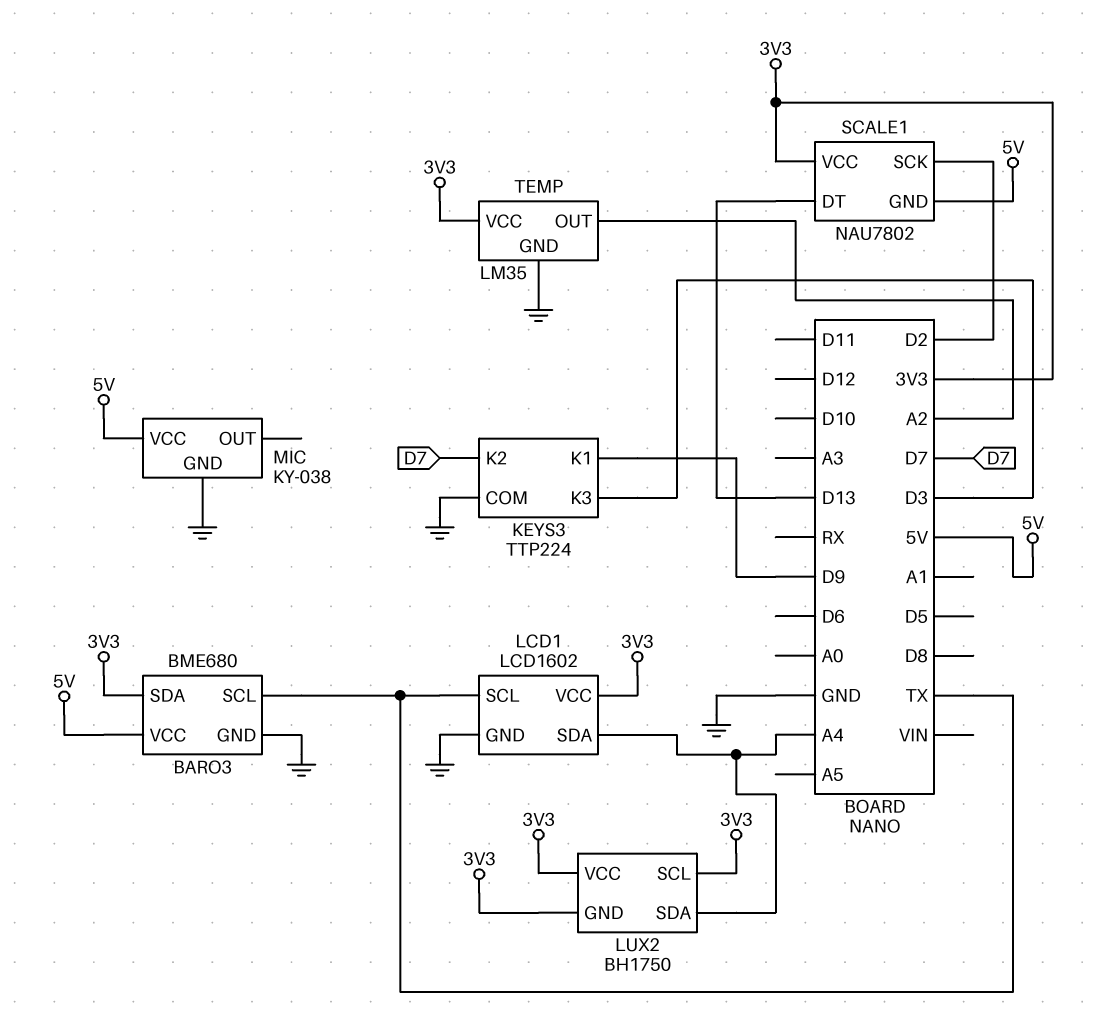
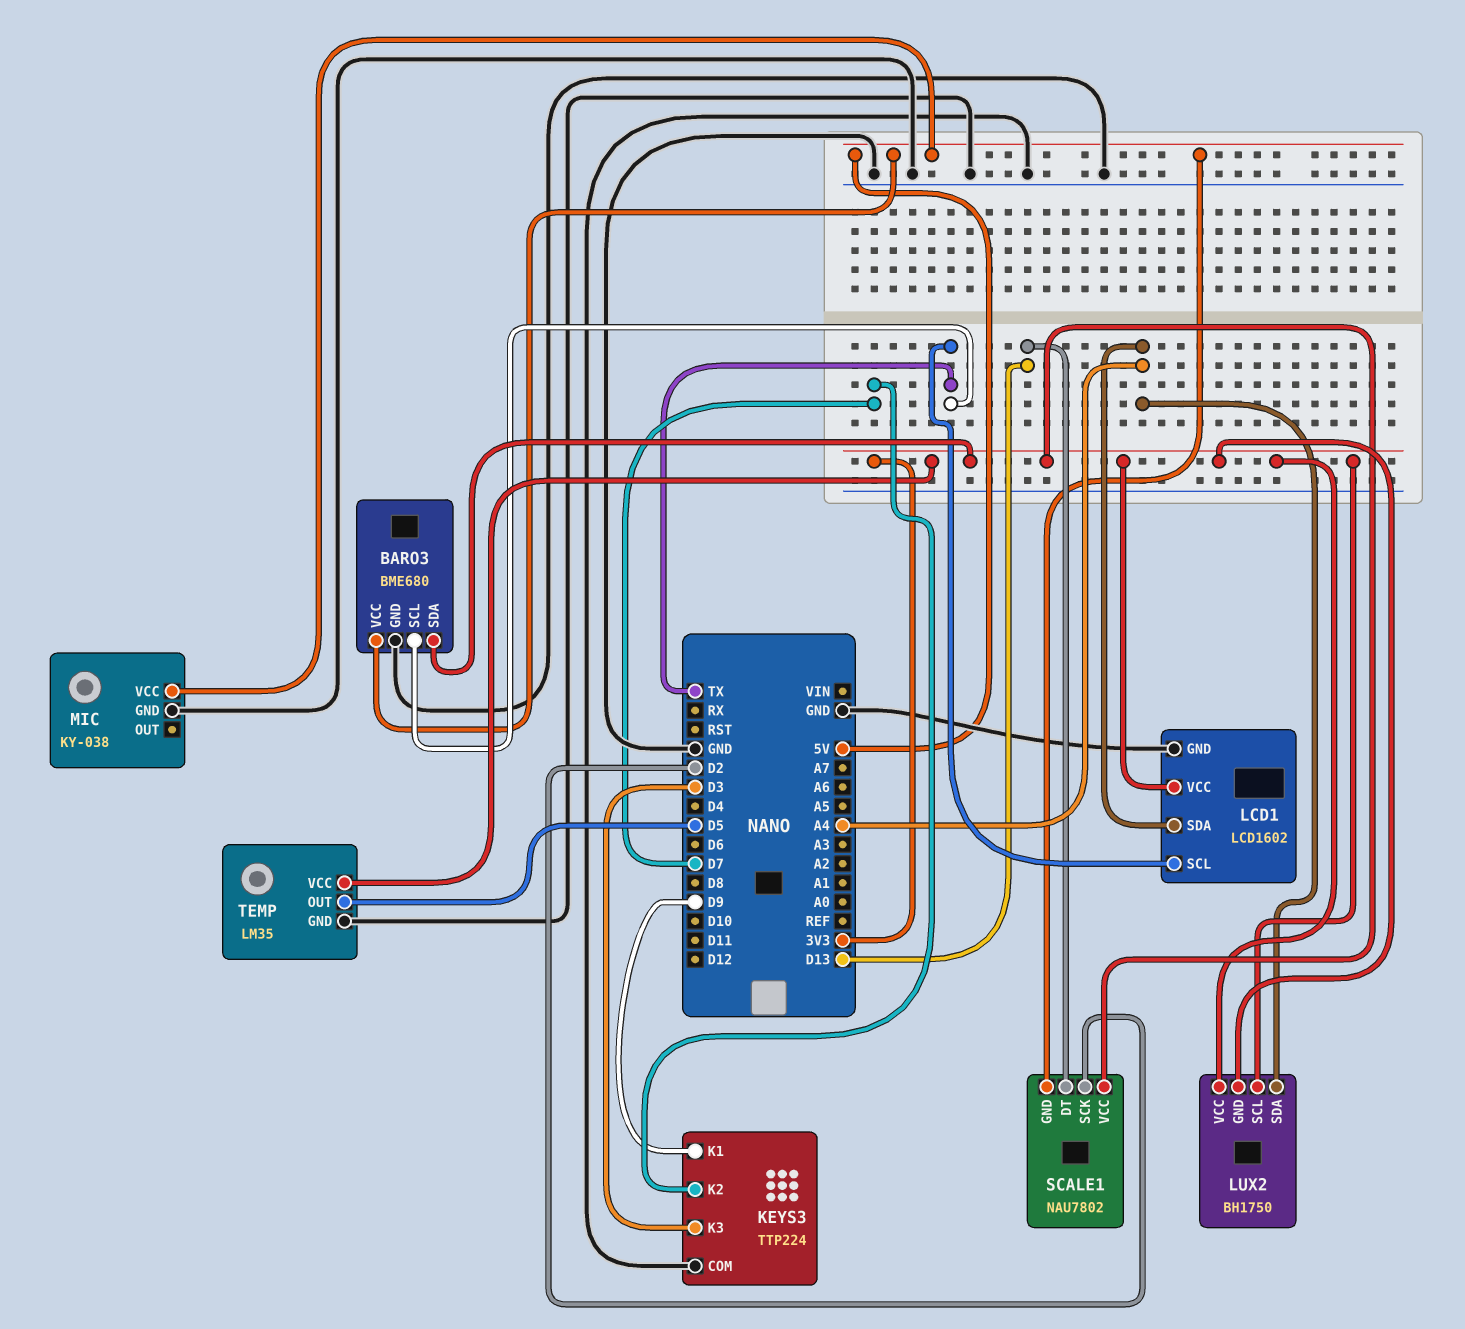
TEMP pin OUT: A2 -> D5

